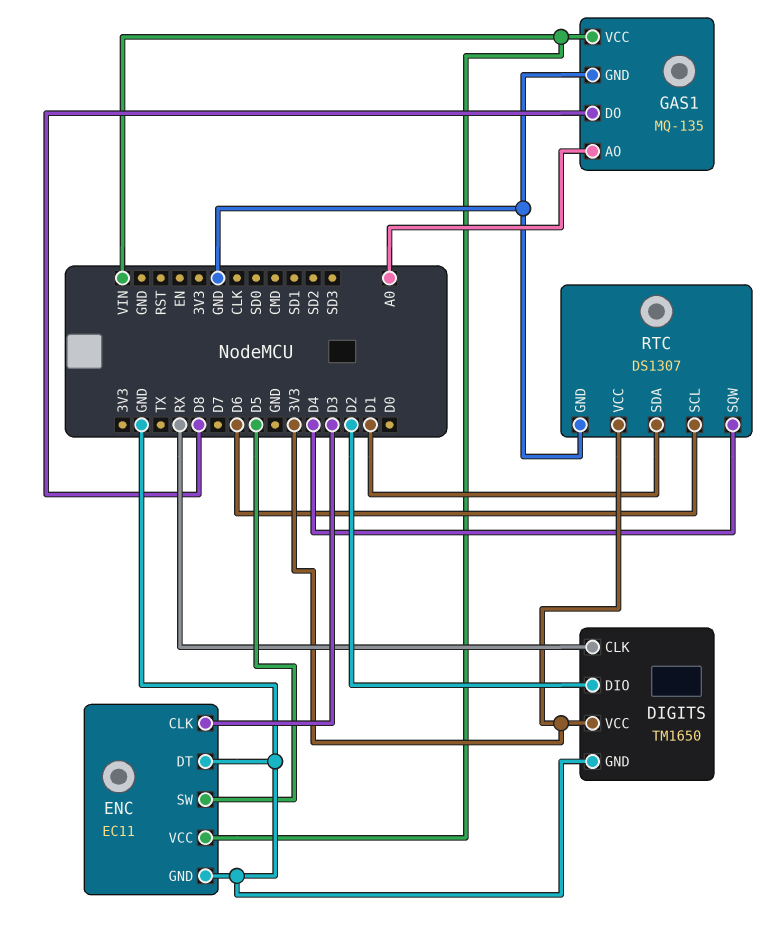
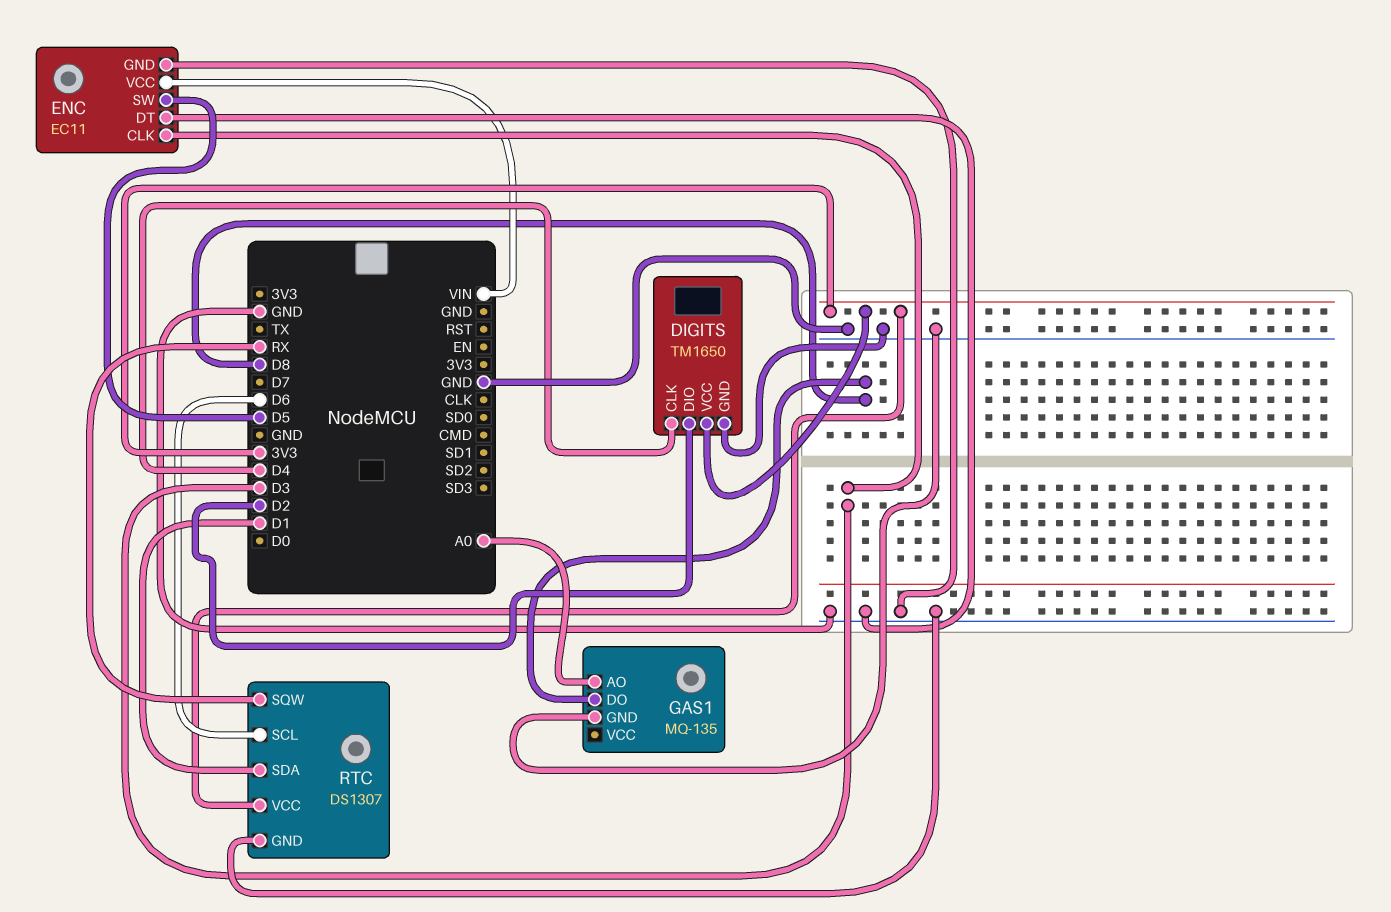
DIGITS pin CLK: RX -> D4
GAS1 pin VCC: VIN -> none
RTC pin SQW: D4 -> RX

